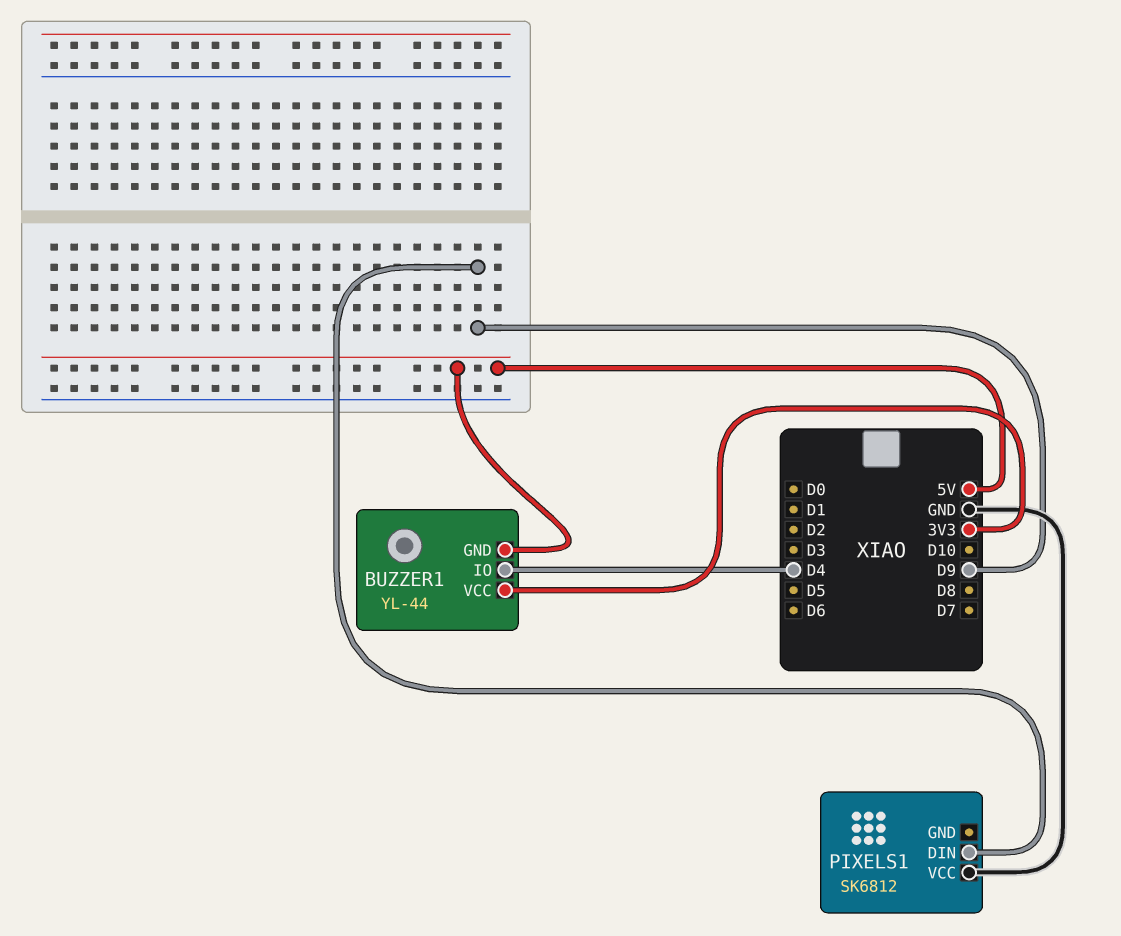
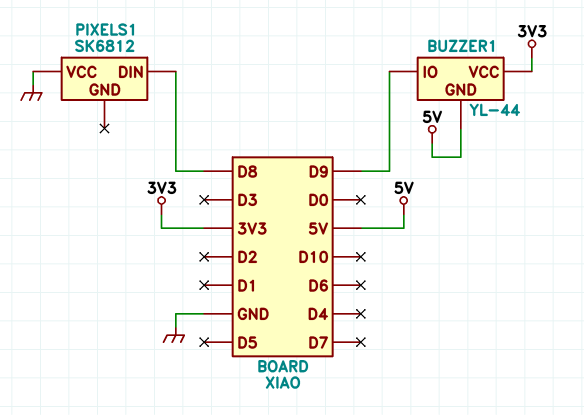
BUZZER1 pin IO: D4 -> D9
PIXELS1 pin DIN: D9 -> D8

